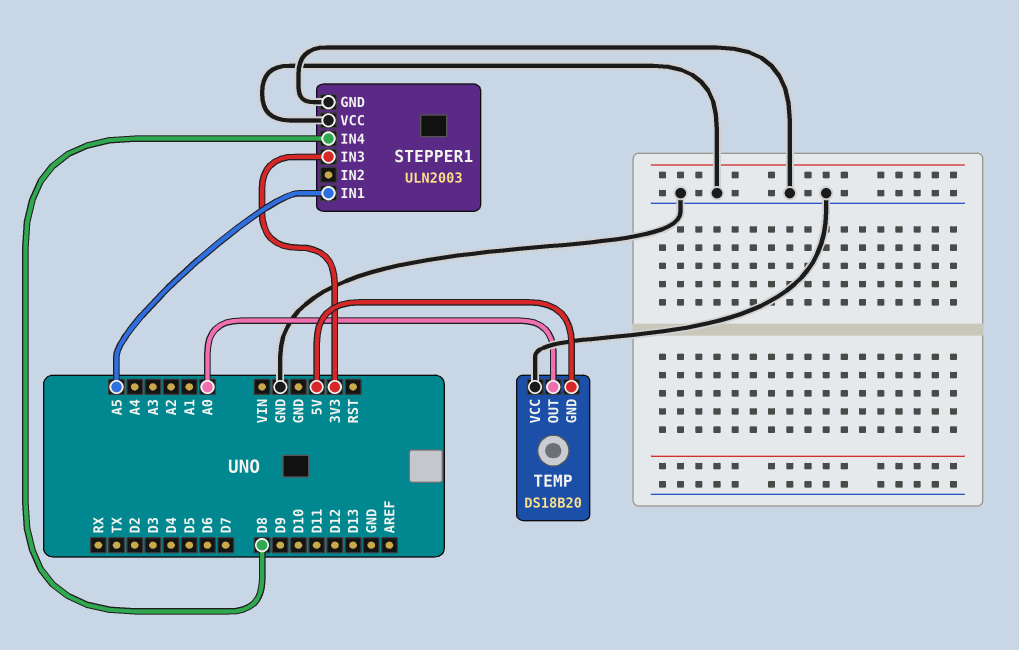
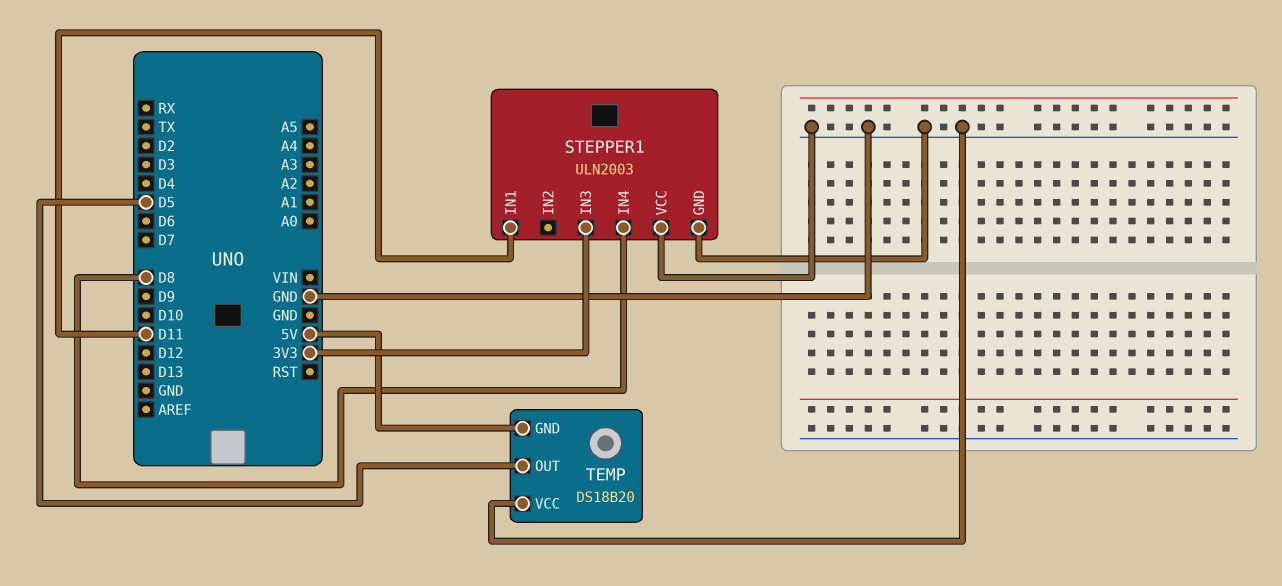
STEPPER1 pin IN1: A5 -> D11
TEMP pin OUT: A0 -> D5

